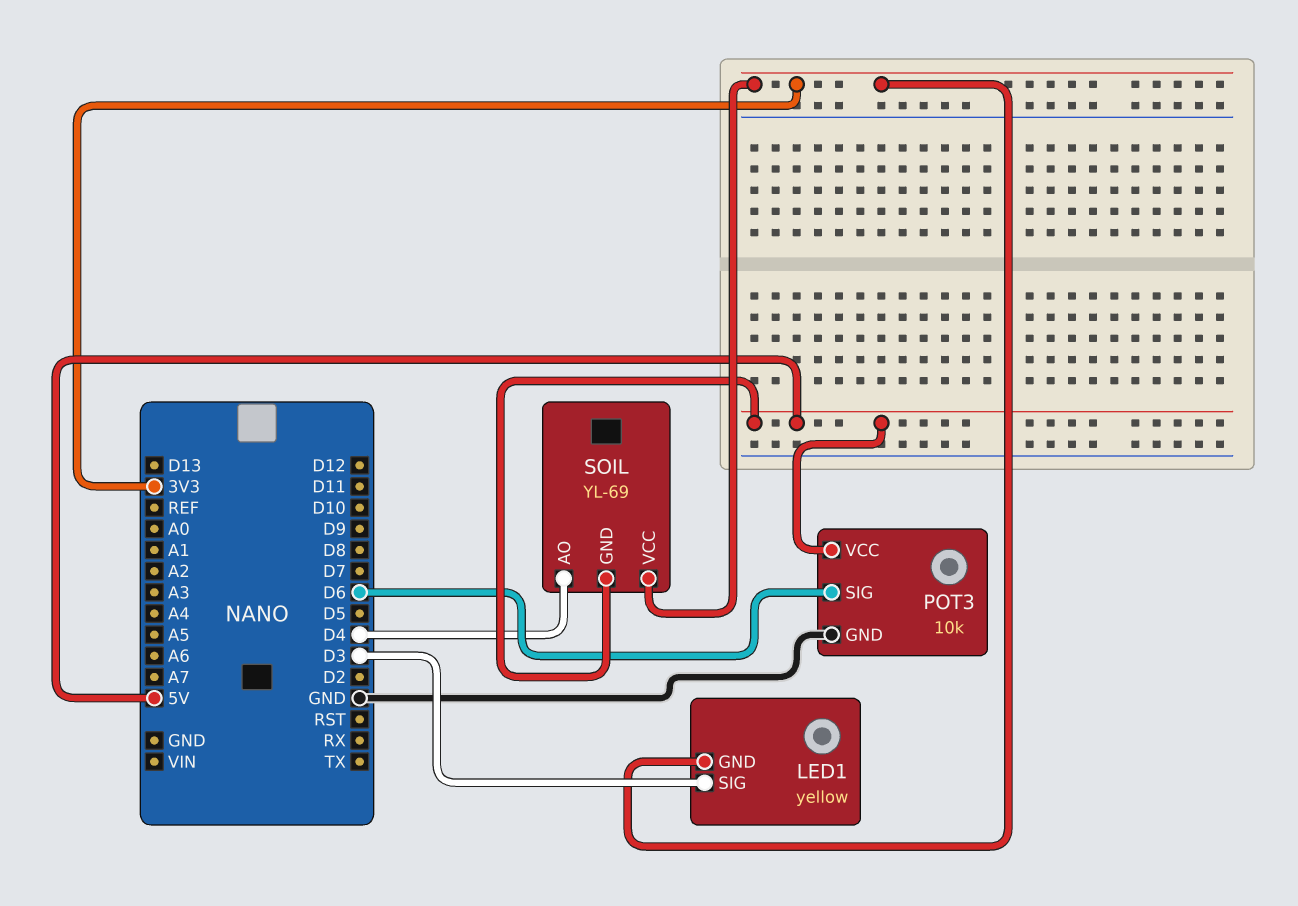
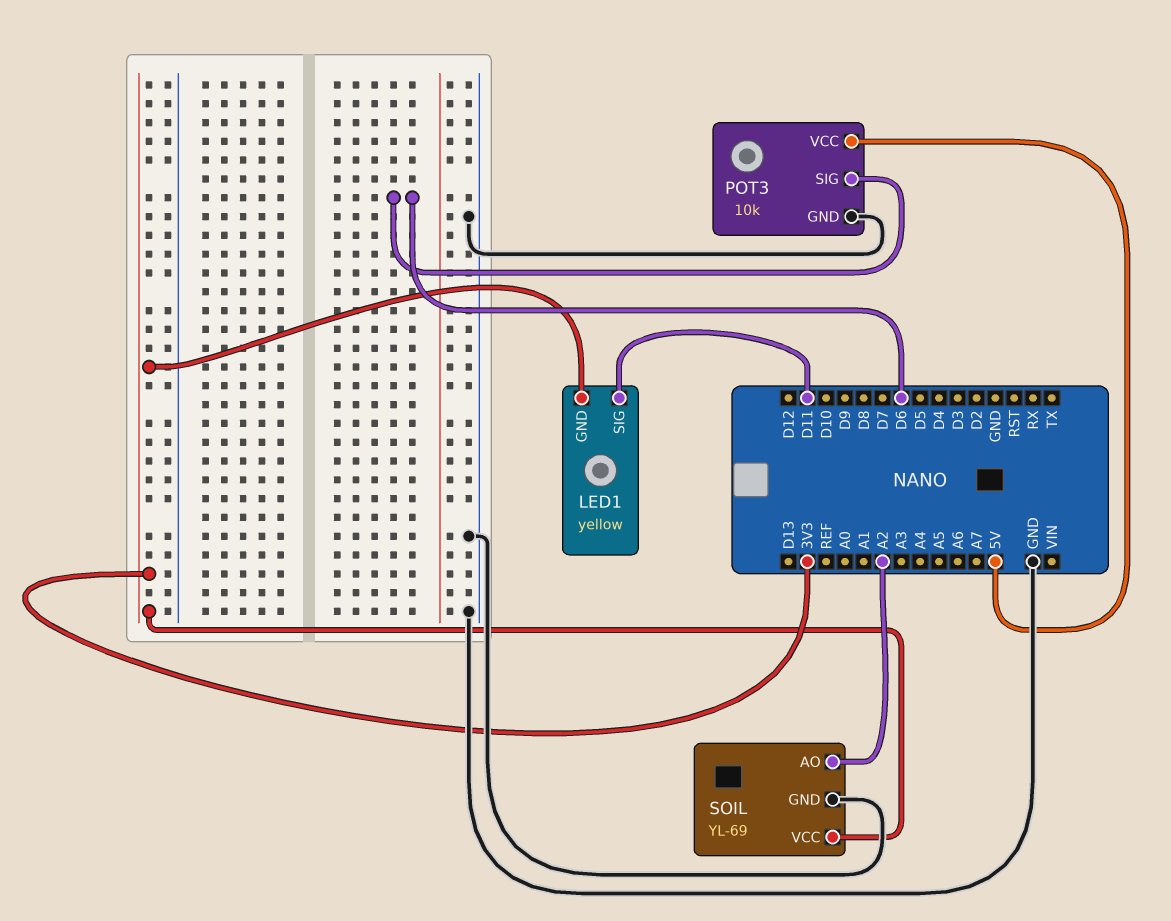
LED1 pin SIG: D3 -> D11
SOIL pin AO: D4 -> A2
SOIL pin GND: 5V -> GND

